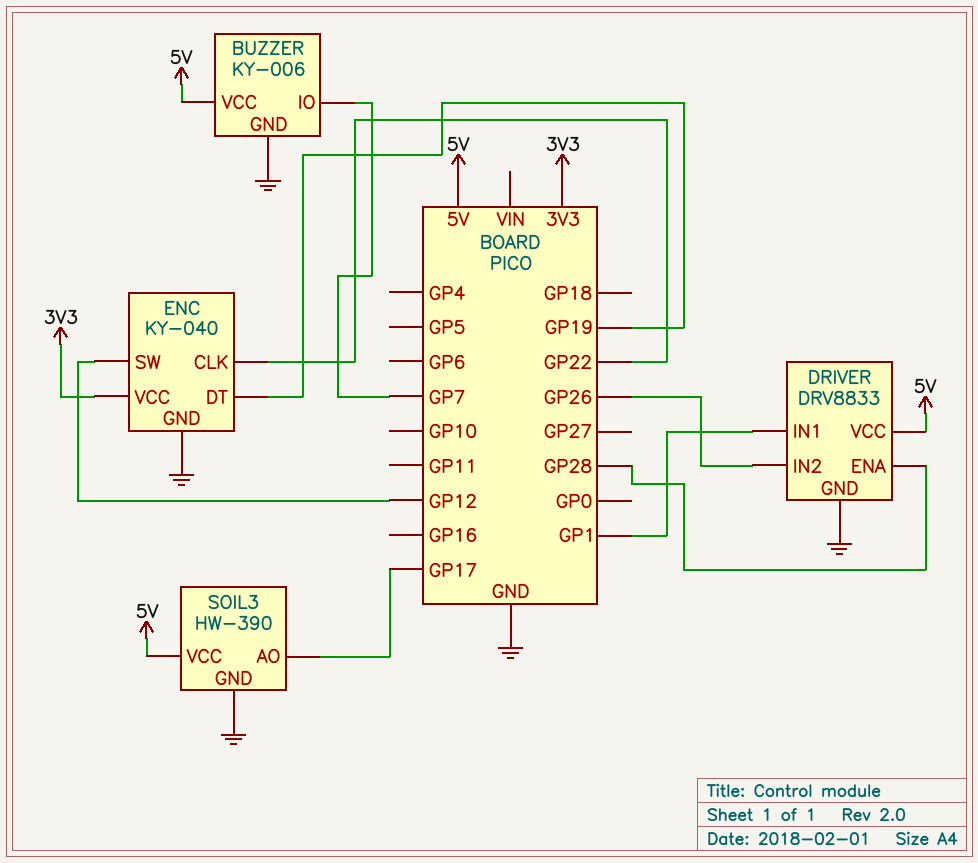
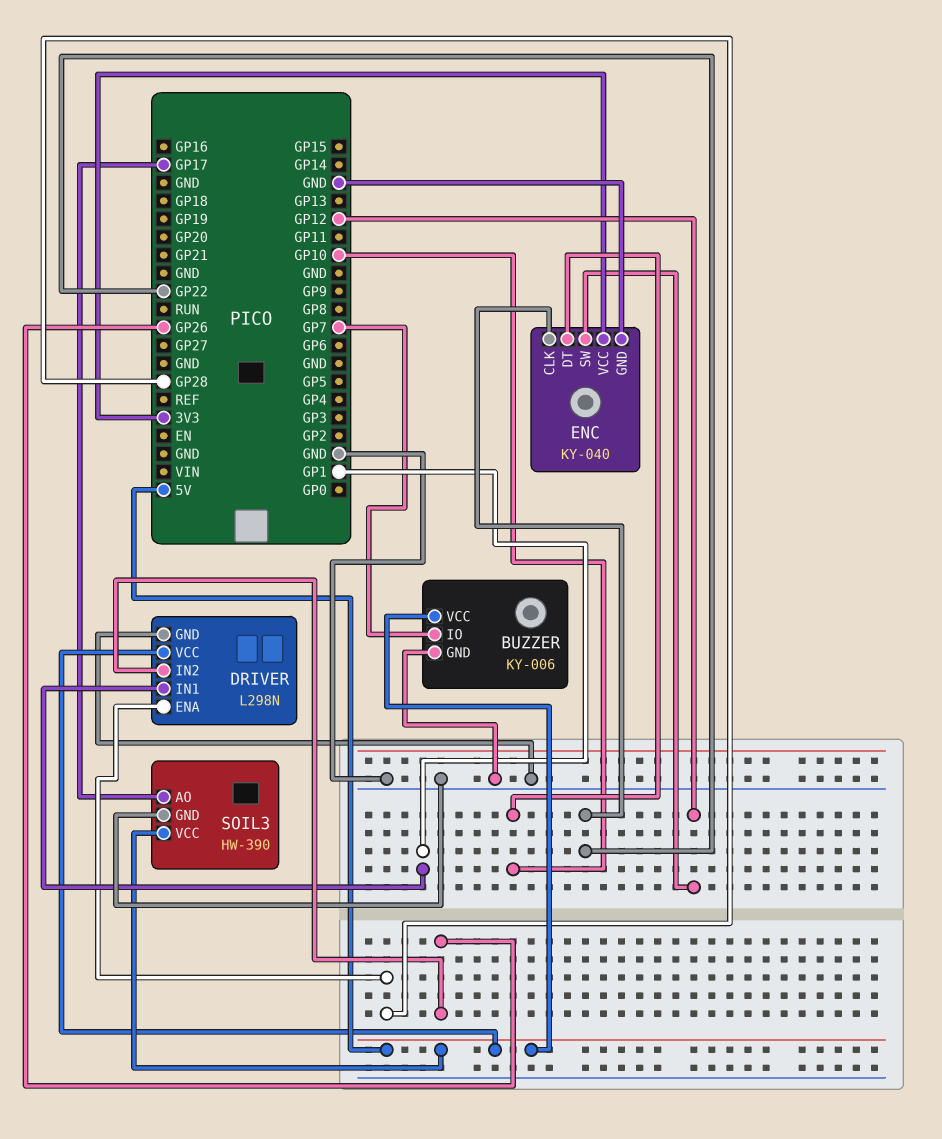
DRIVER: DRV8833 -> L298N
ENC pin DT: GP19 -> GP10

